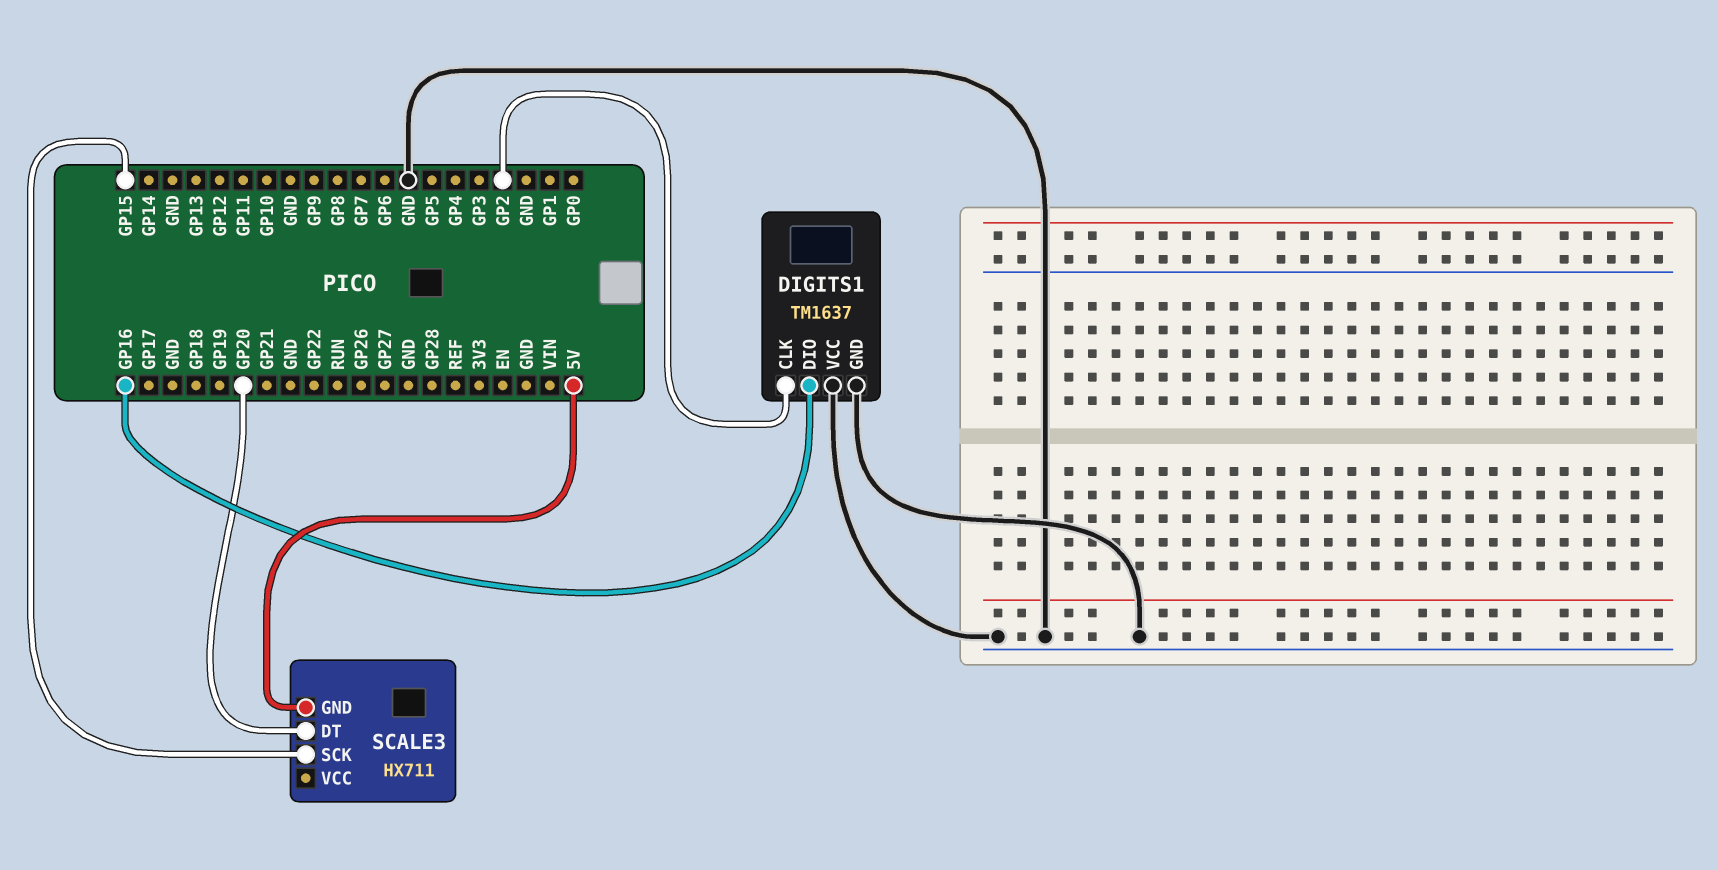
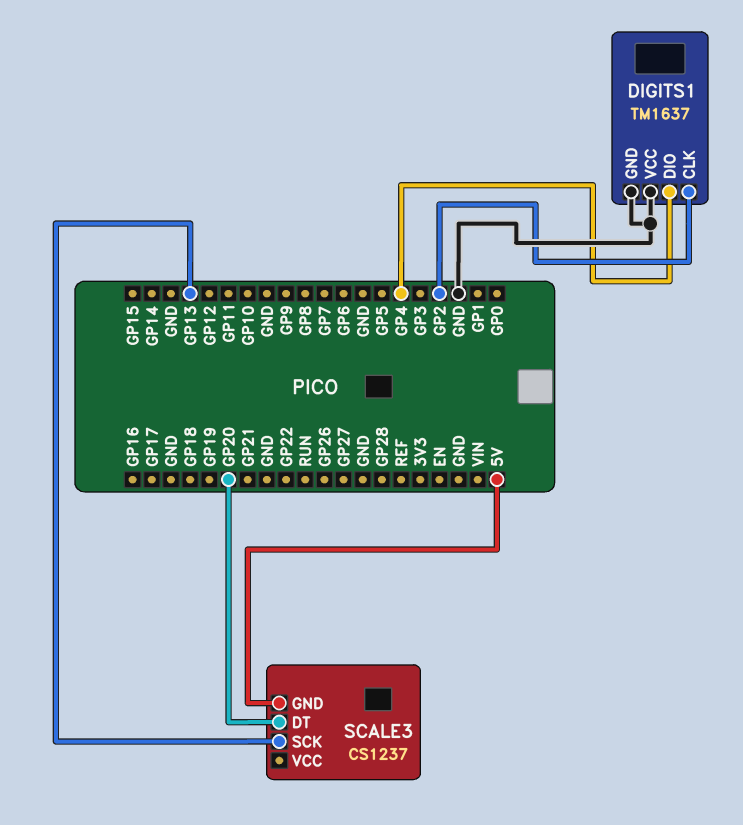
DIGITS1 pin DIO: GP16 -> GP4
SCALE3: HX711 -> CS1237
SCALE3 pin SCK: GP15 -> GP13

